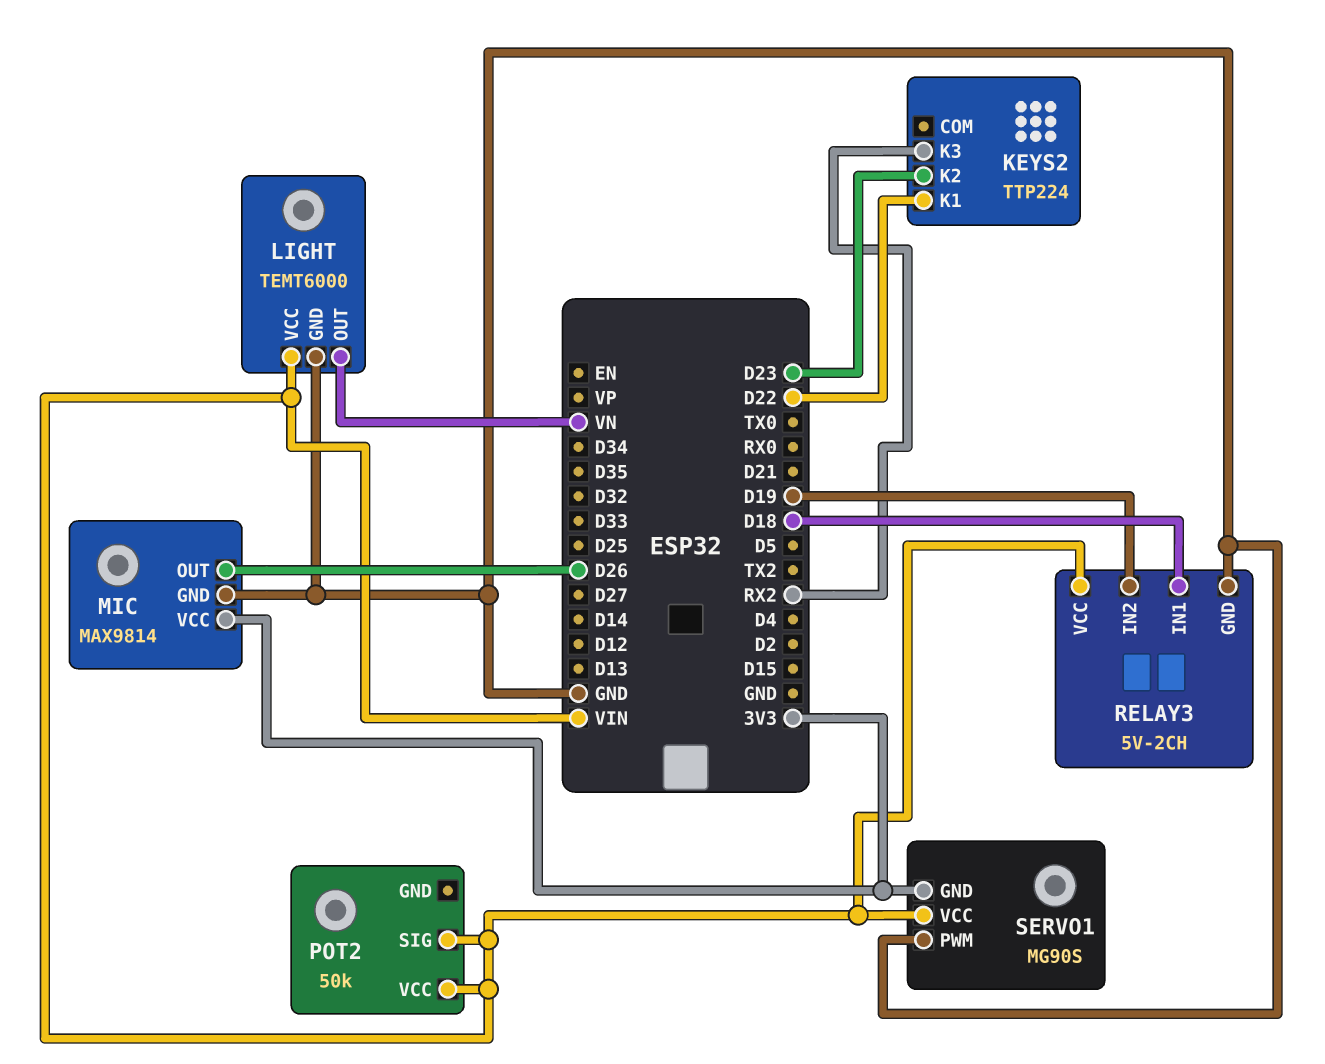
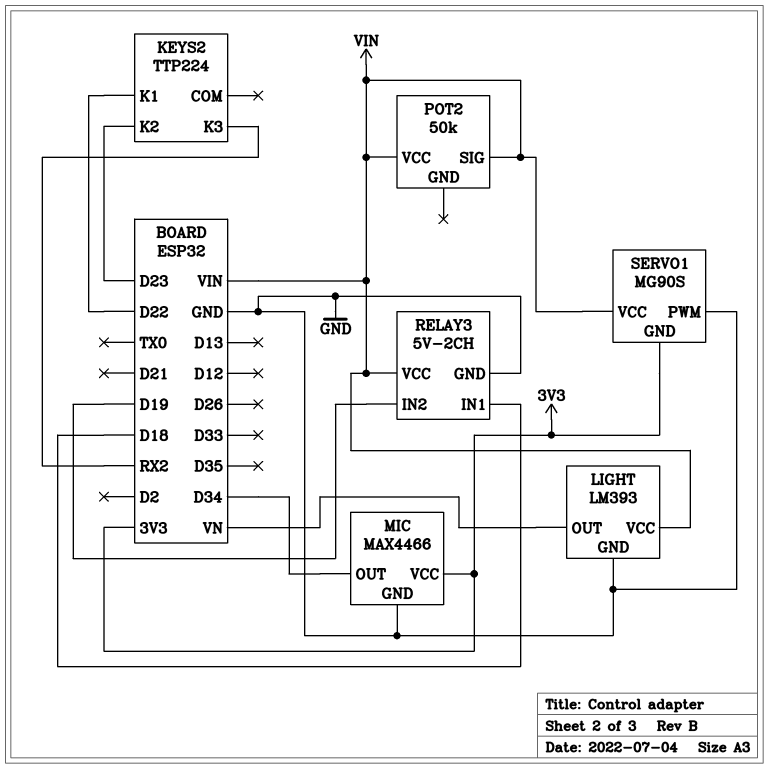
LIGHT: TEMT6000 -> LM393
MIC: MAX9814 -> MAX4466
MIC pin OUT: D26 -> D34

